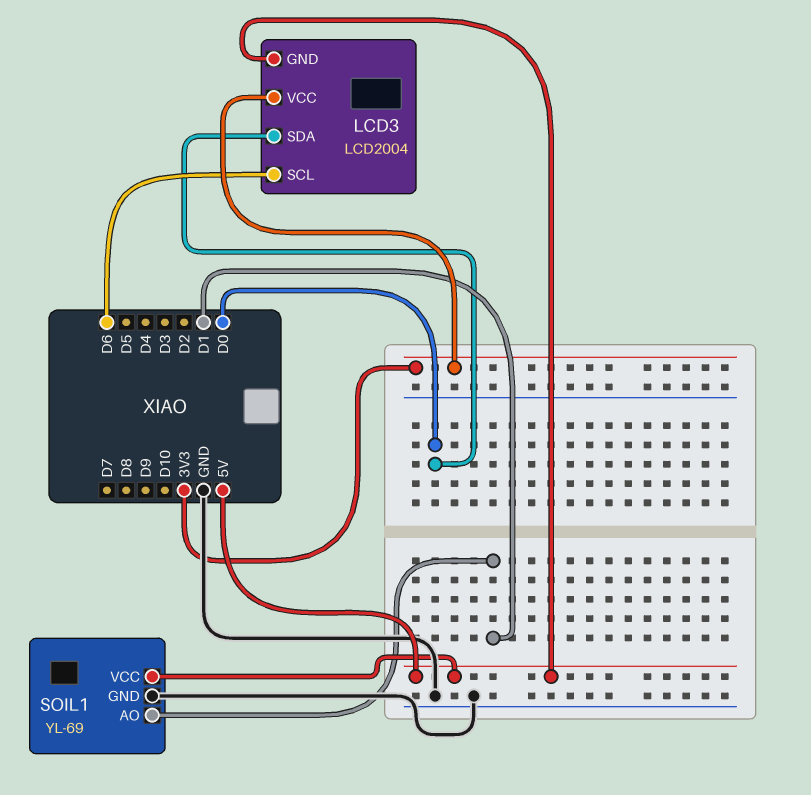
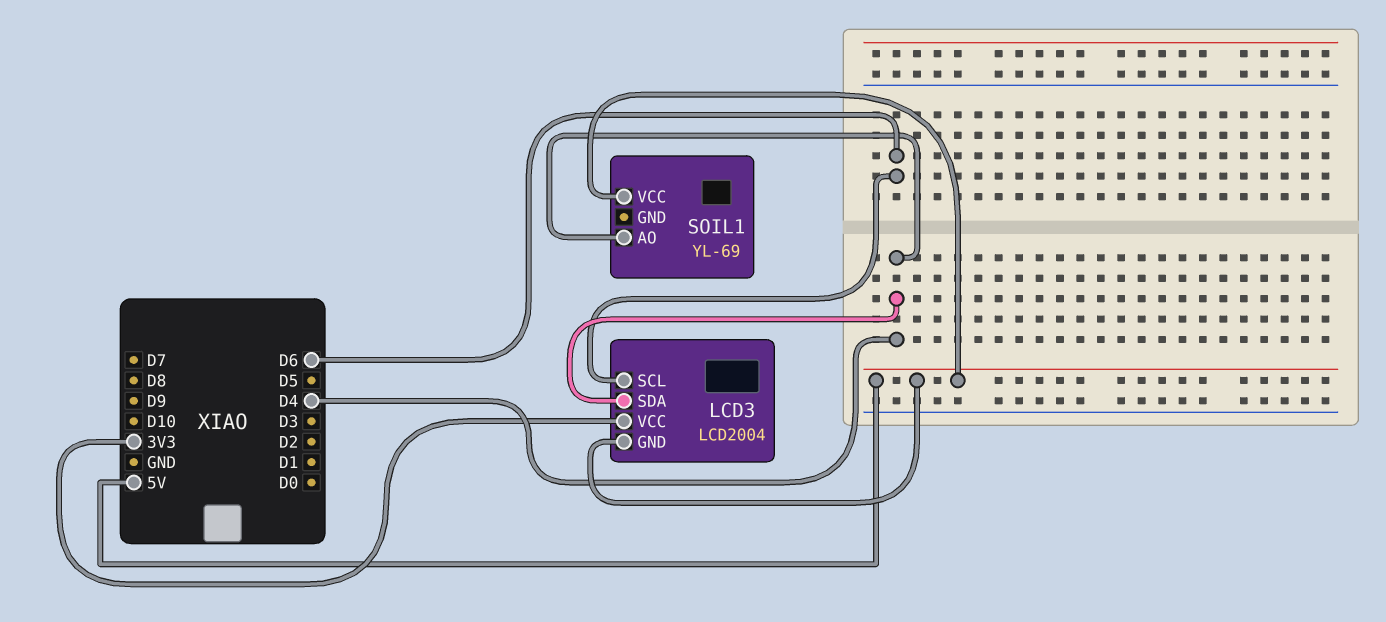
LCD3 pin SDA: D0 -> D4
SOIL1 pin AO: D1 -> D4
SOIL1 pin GND: GND -> none

